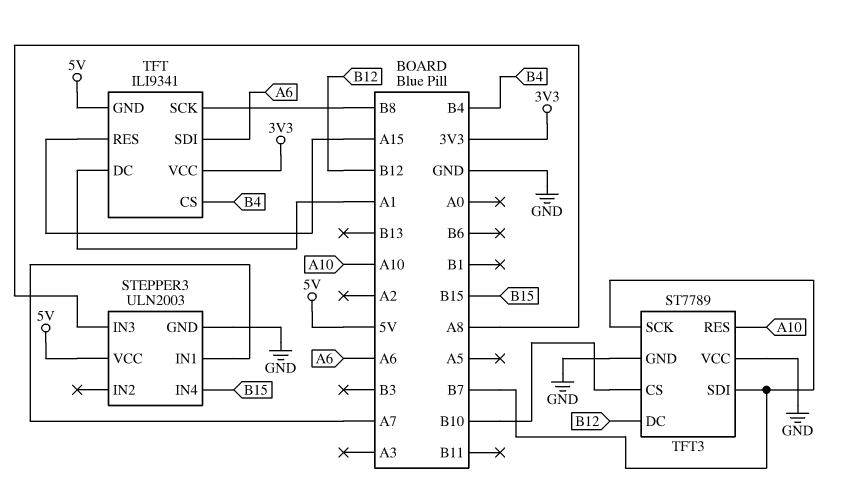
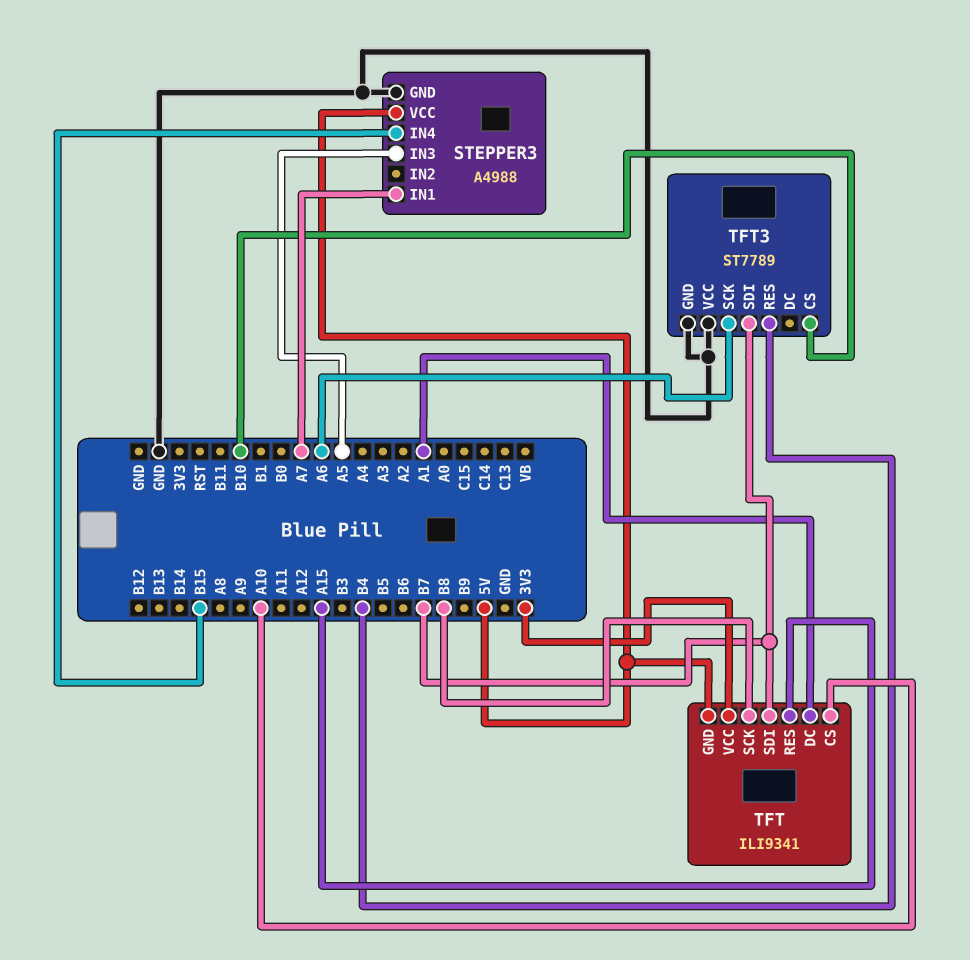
STEPPER3: ULN2003 -> A4988
STEPPER3 pin IN3: A8 -> A5
TFT pin CS: B4 -> A10
TFT pin SDI: A6 -> B7
TFT3 pin DC: B12 -> none
TFT3 pin RES: A10 -> B4
TFT3 pin SCK: B7 -> A6

